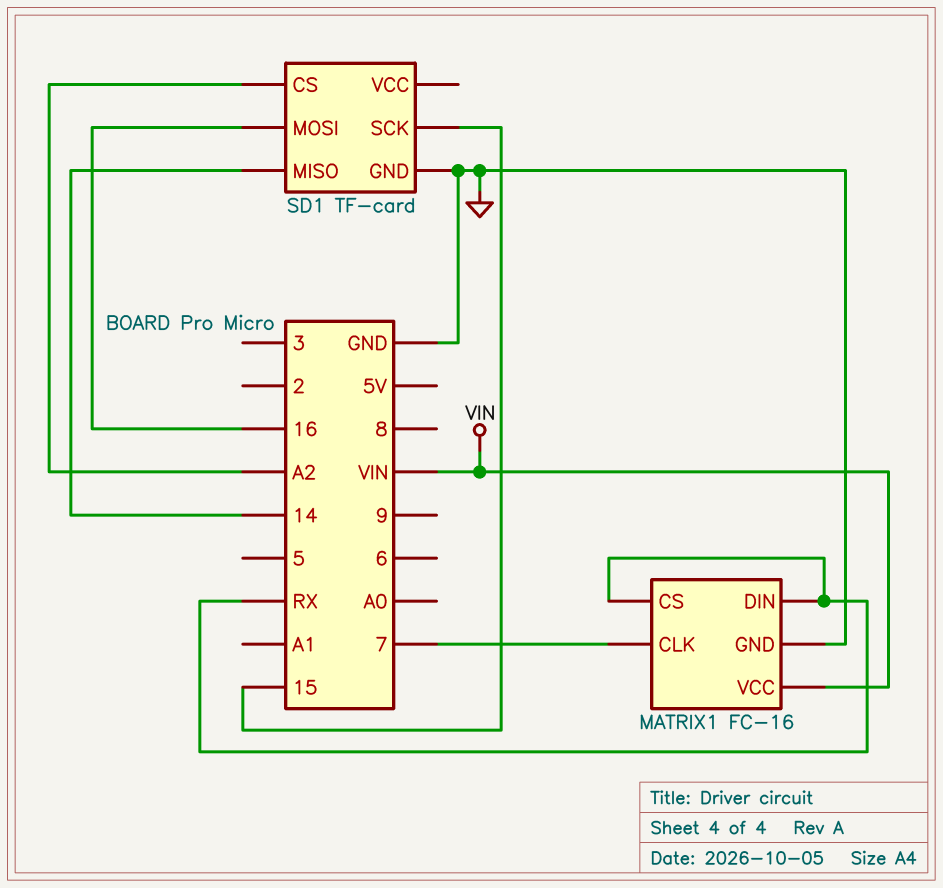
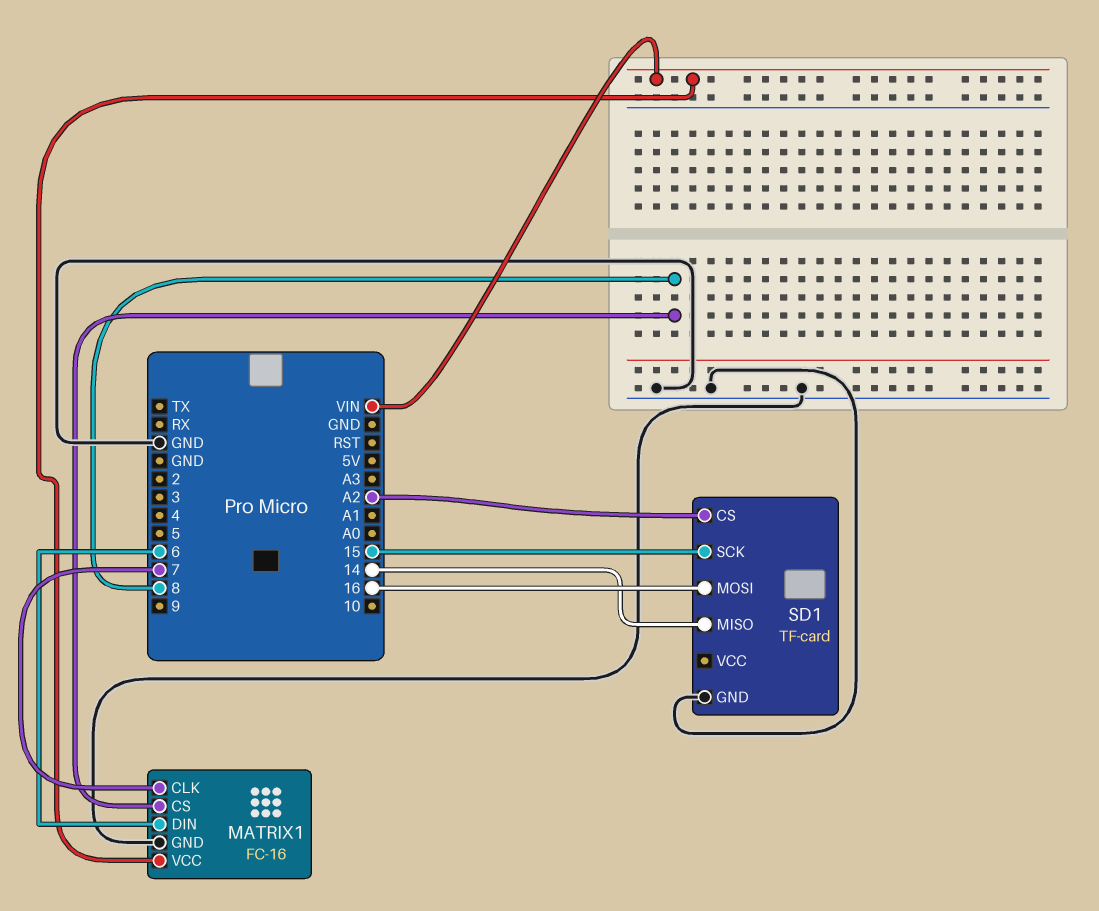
MATRIX1 pin CS: RX -> 8
MATRIX1 pin DIN: RX -> 6

